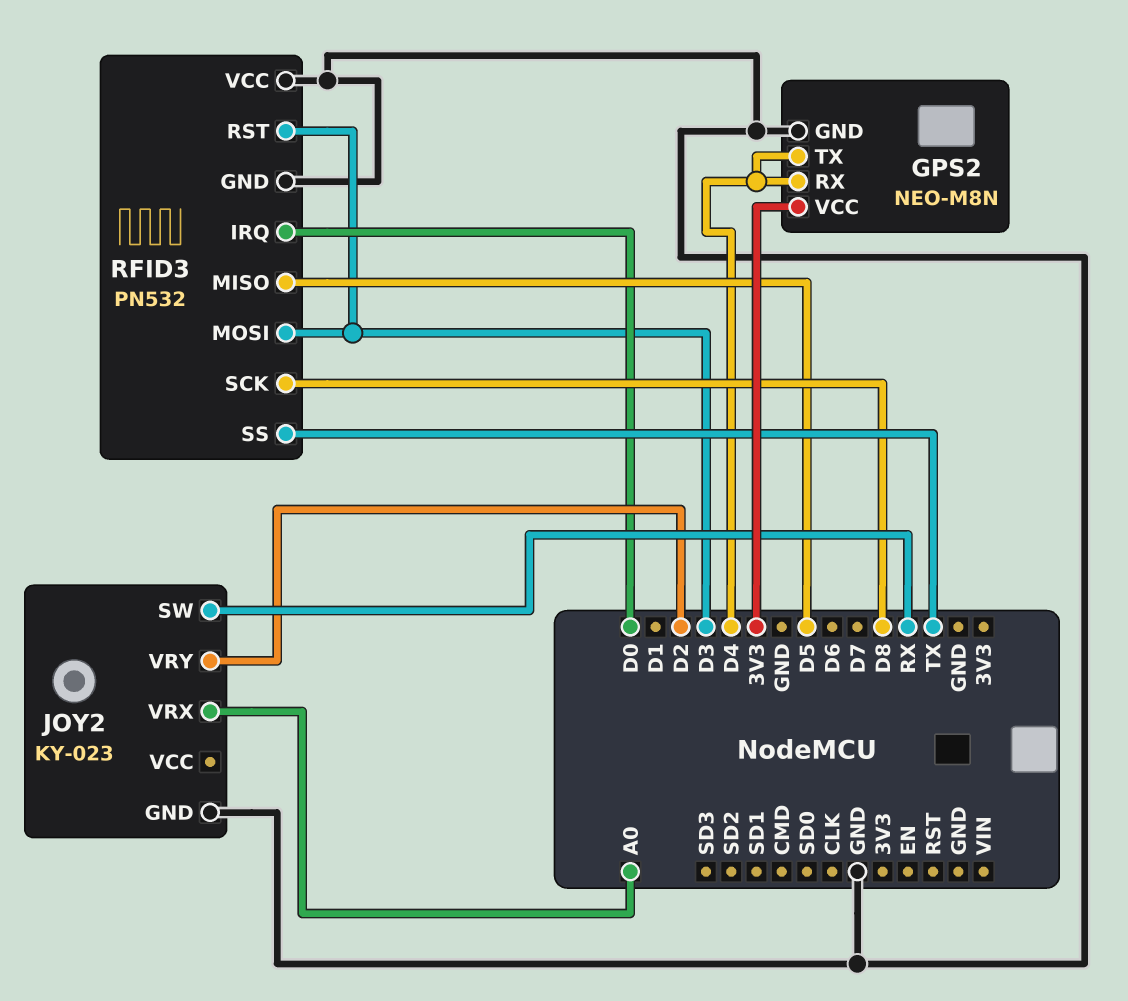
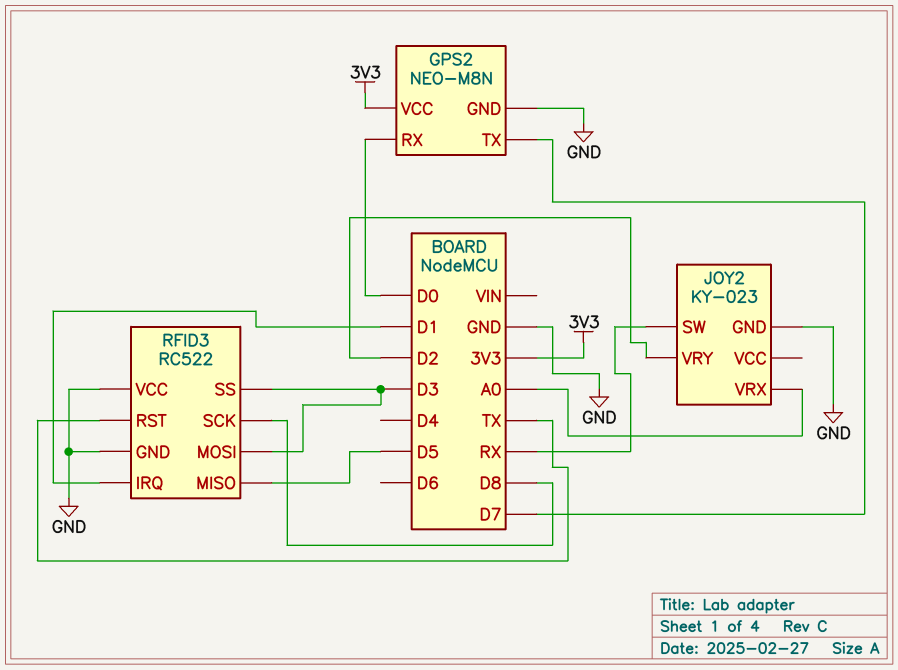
GPS2 pin RX: D4 -> D0
GPS2 pin TX: D4 -> D7
RFID3: PN532 -> RC522
RFID3 pin IRQ: D0 -> D1
RFID3 pin RST: D3 -> TX
RFID3 pin SS: TX -> D3

